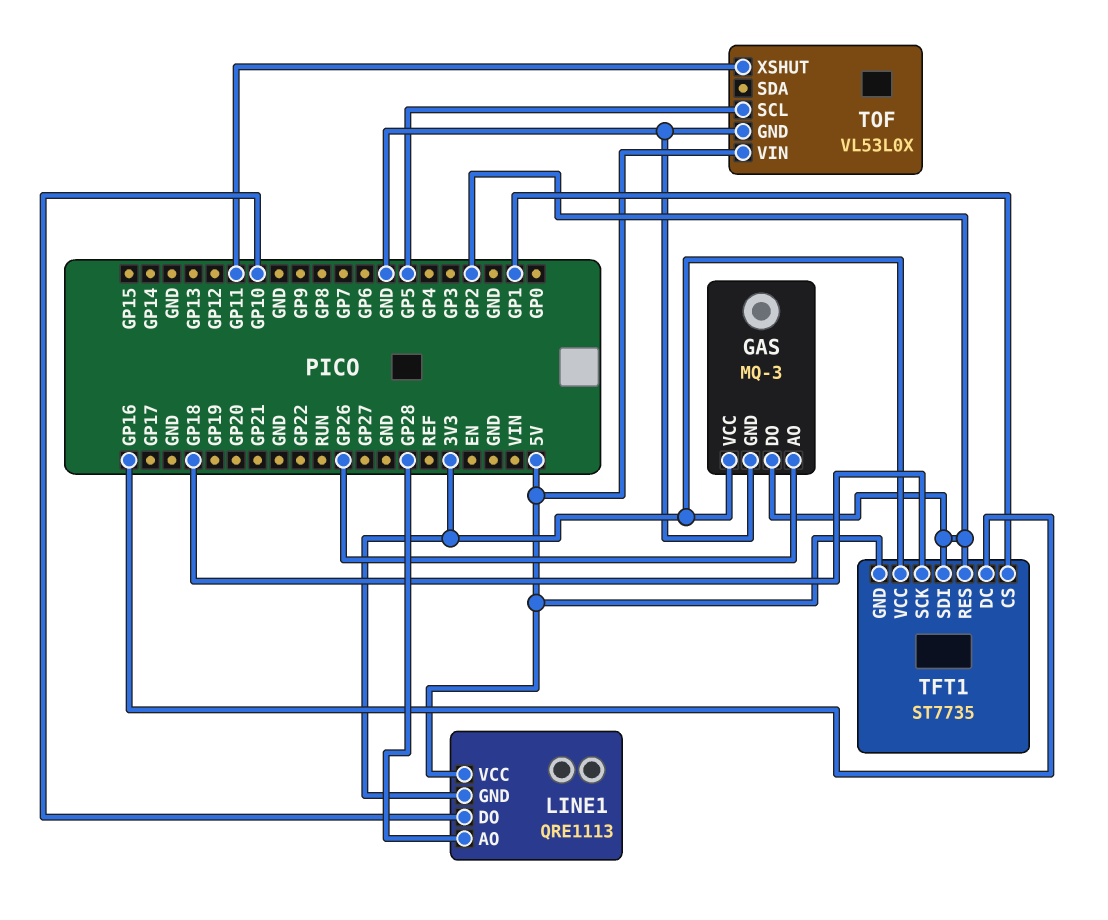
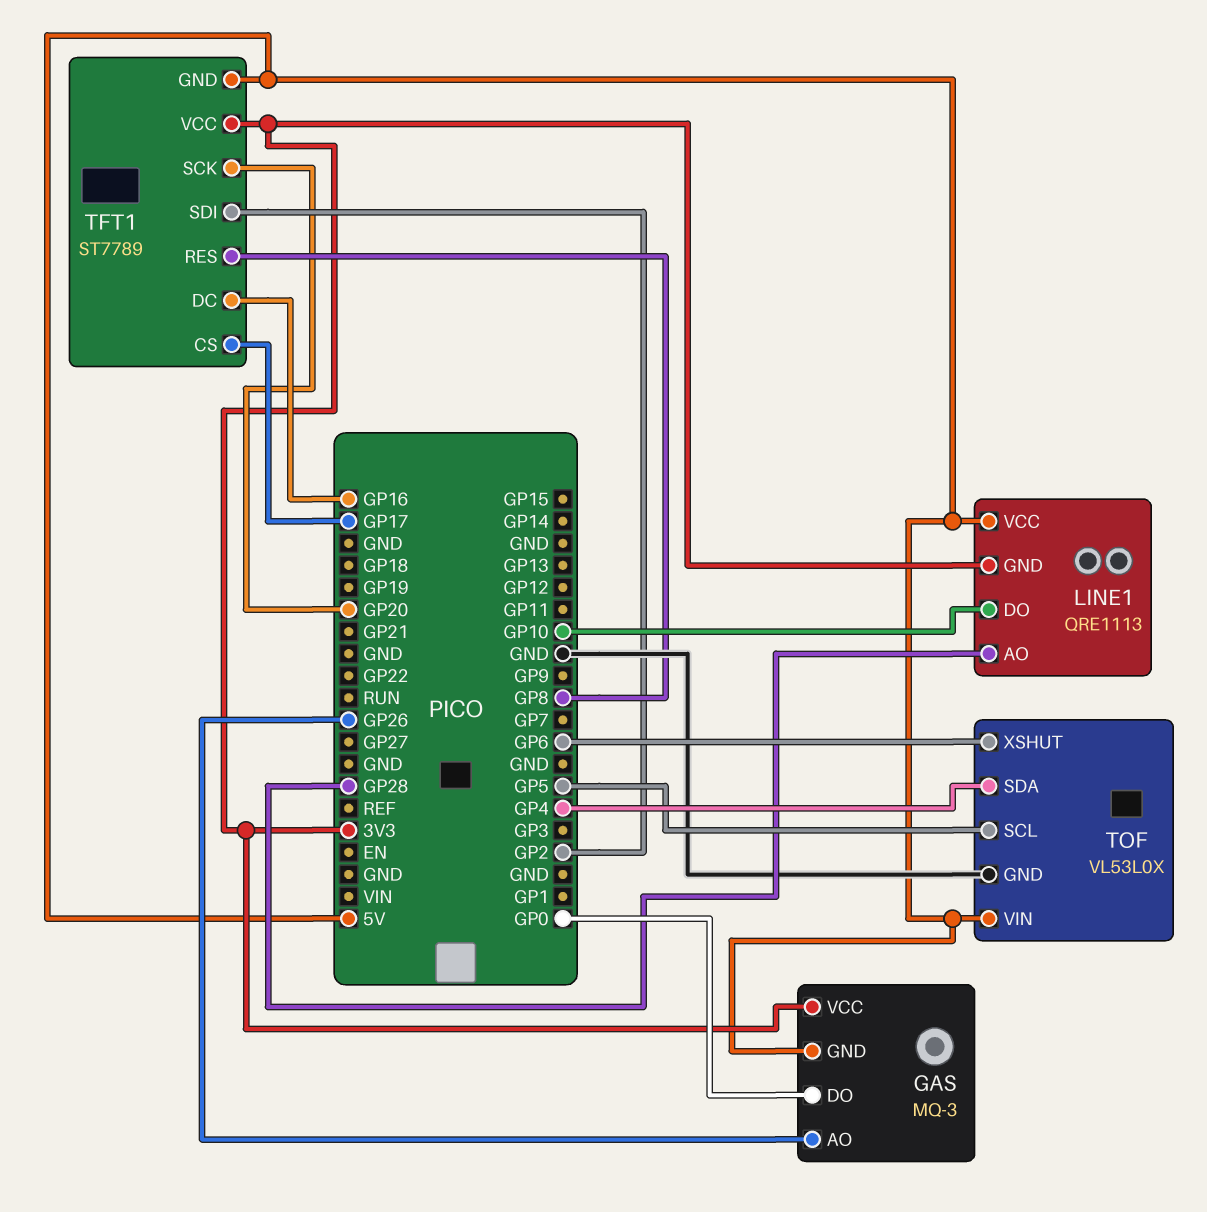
GAS pin DO: GP2 -> GP0
GAS pin GND: GND -> 5V
TFT1: ST7735 -> ST7789
TFT1 pin CS: GP1 -> GP17
TFT1 pin RES: GP2 -> GP8
TFT1 pin SCK: GP18 -> GP20
TOF pin SDA: none -> GP4
TOF pin XSHUT: GP11 -> GP6

